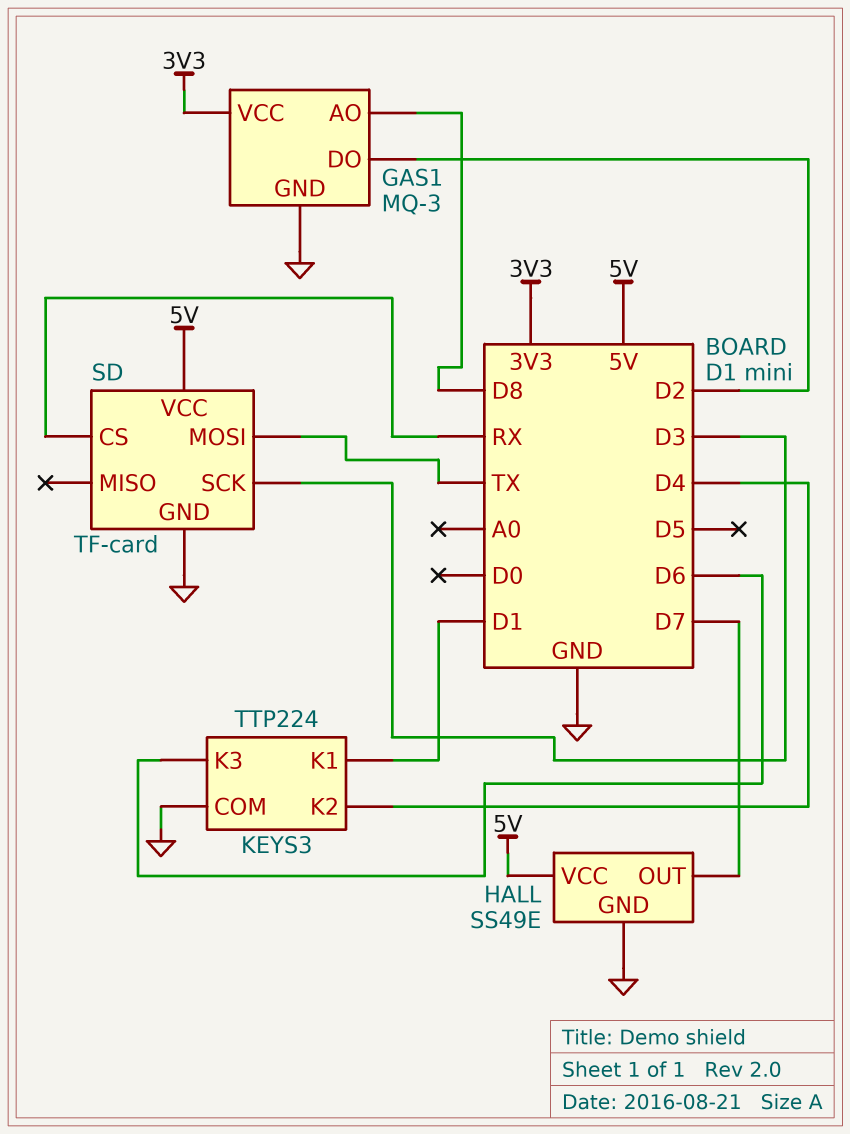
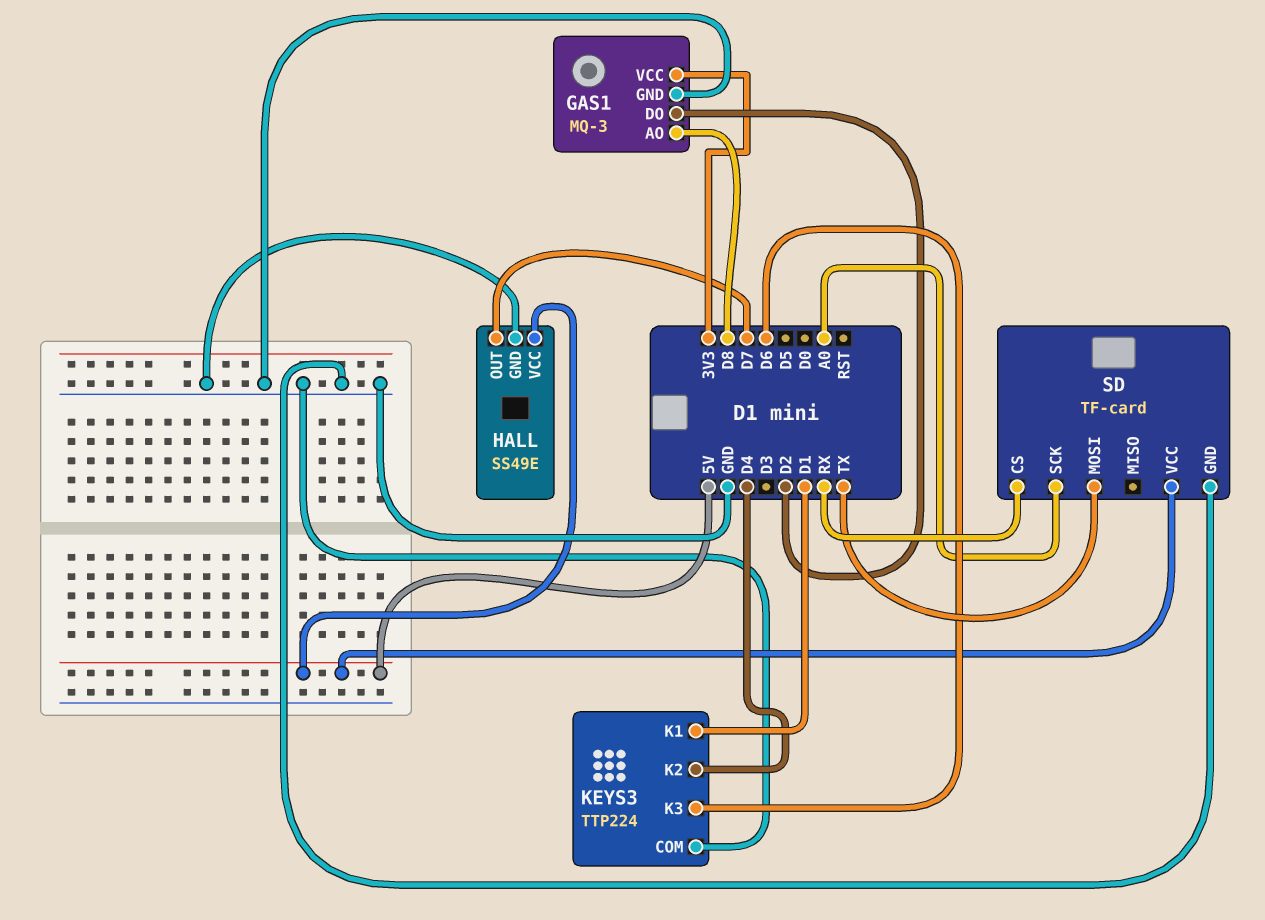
SD pin SCK: D3 -> A0

